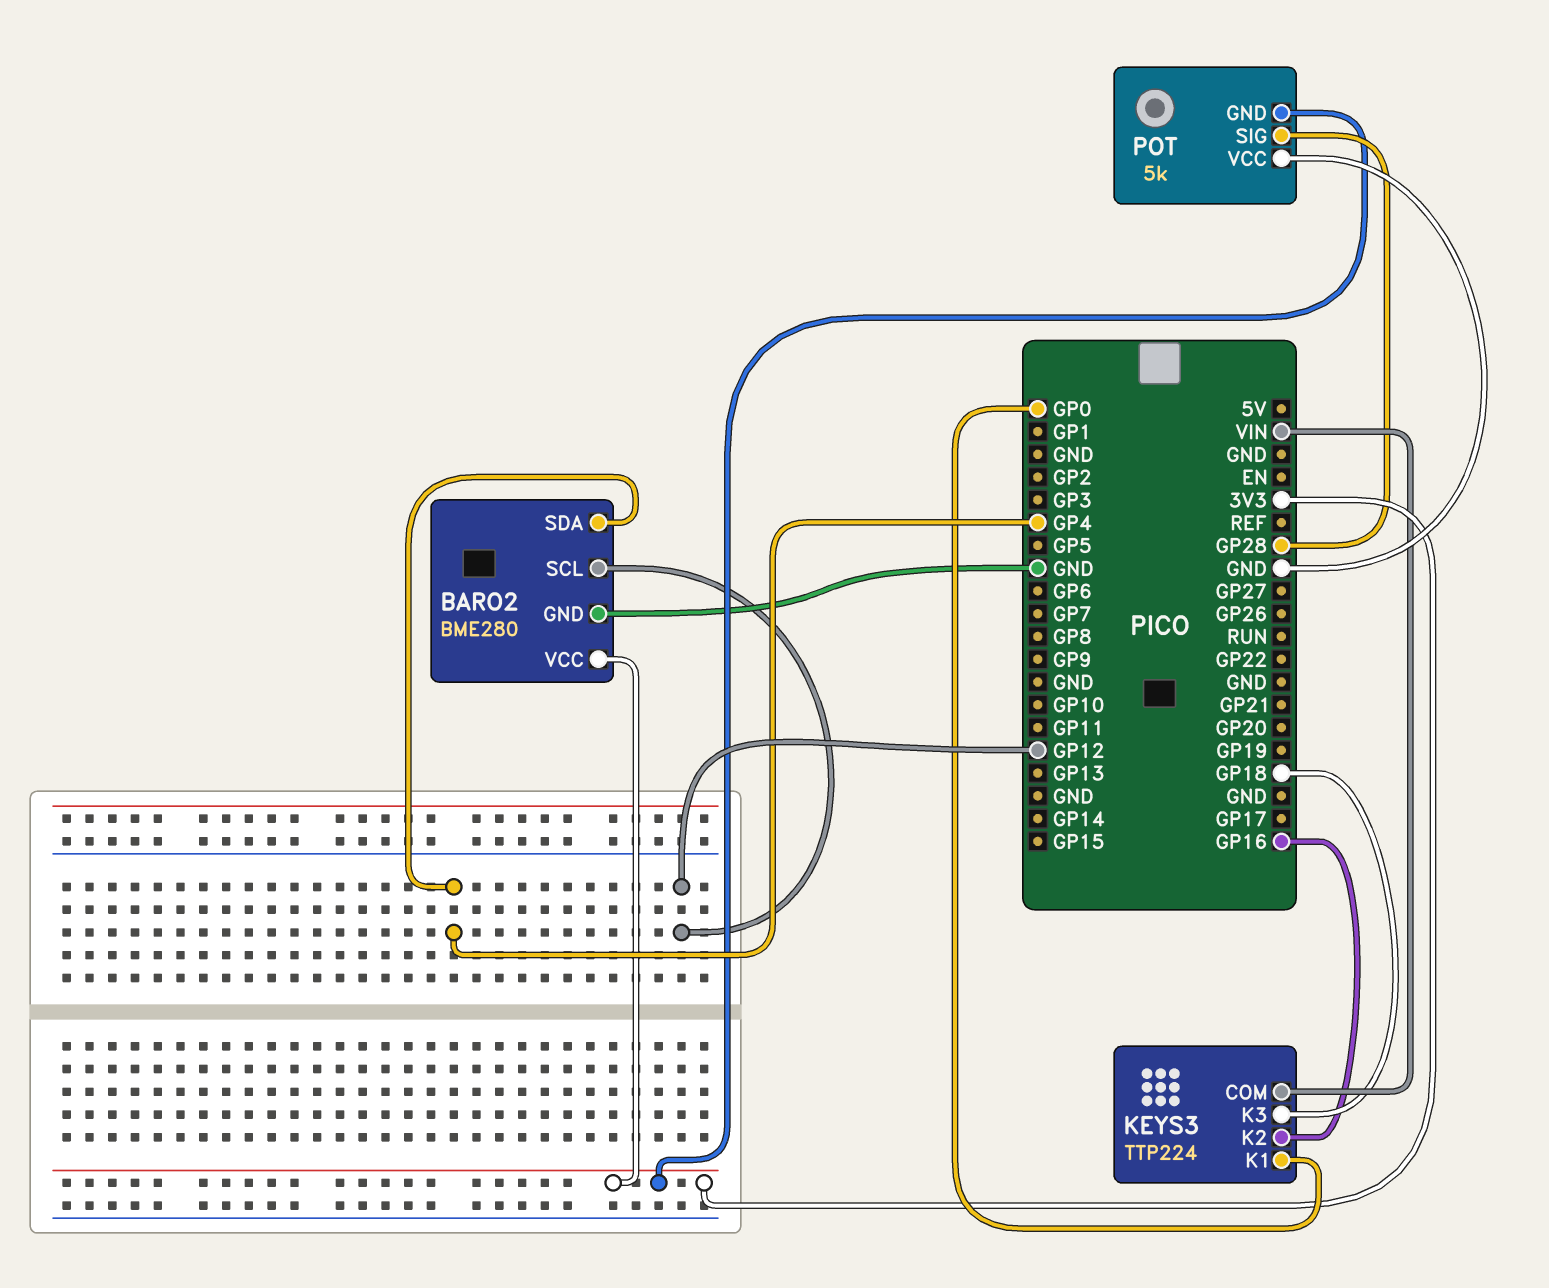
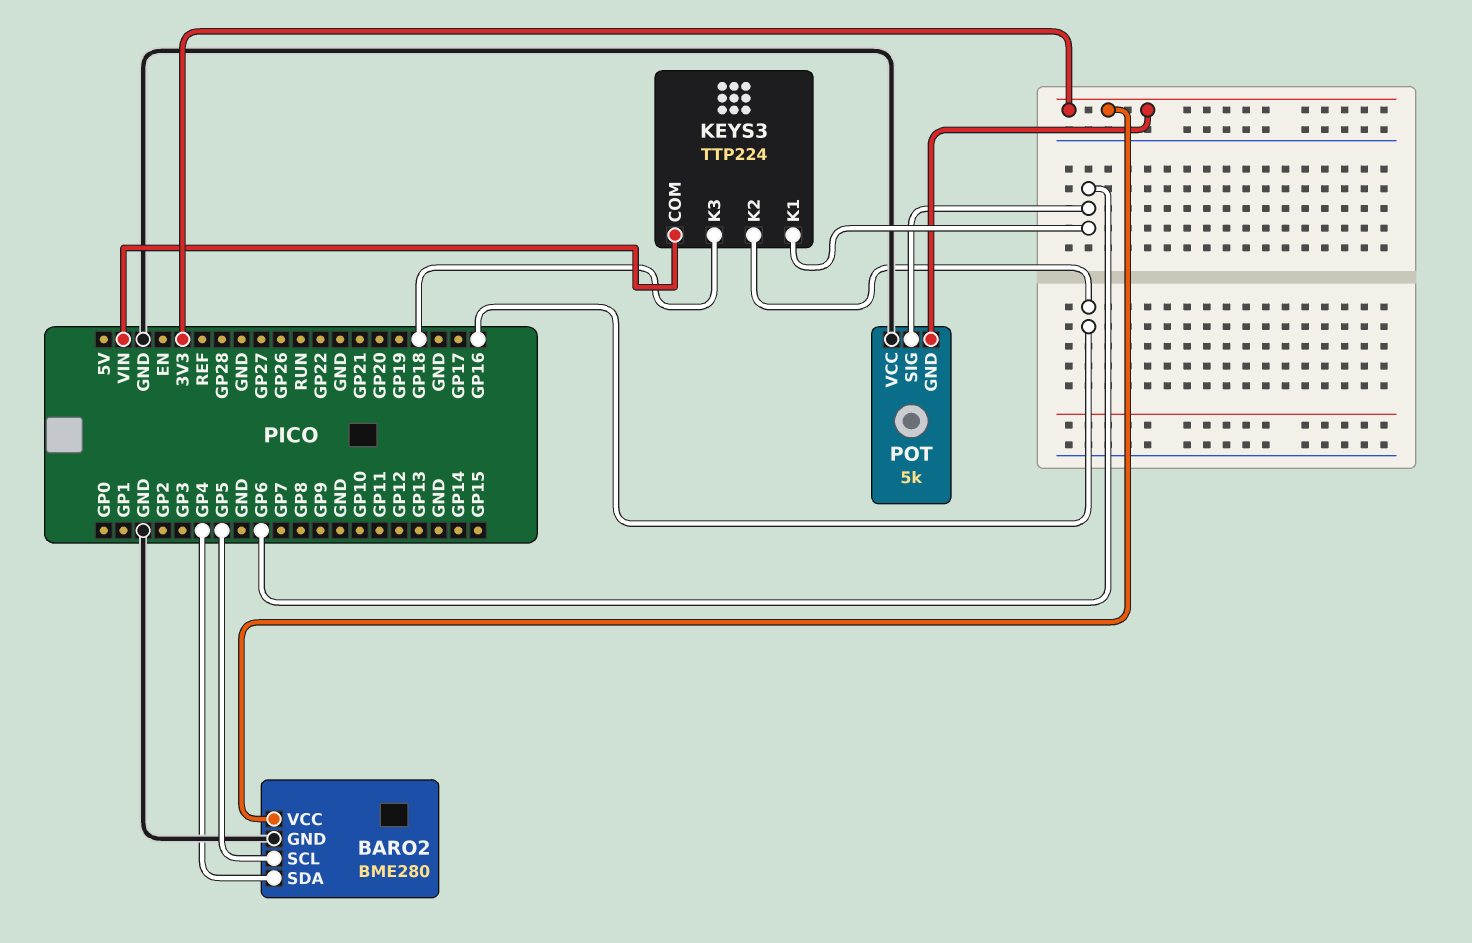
BARO2 pin SCL: GP12 -> GP5
KEYS3 pin K1: GP0 -> GP6
POT pin SIG: GP28 -> GP6

